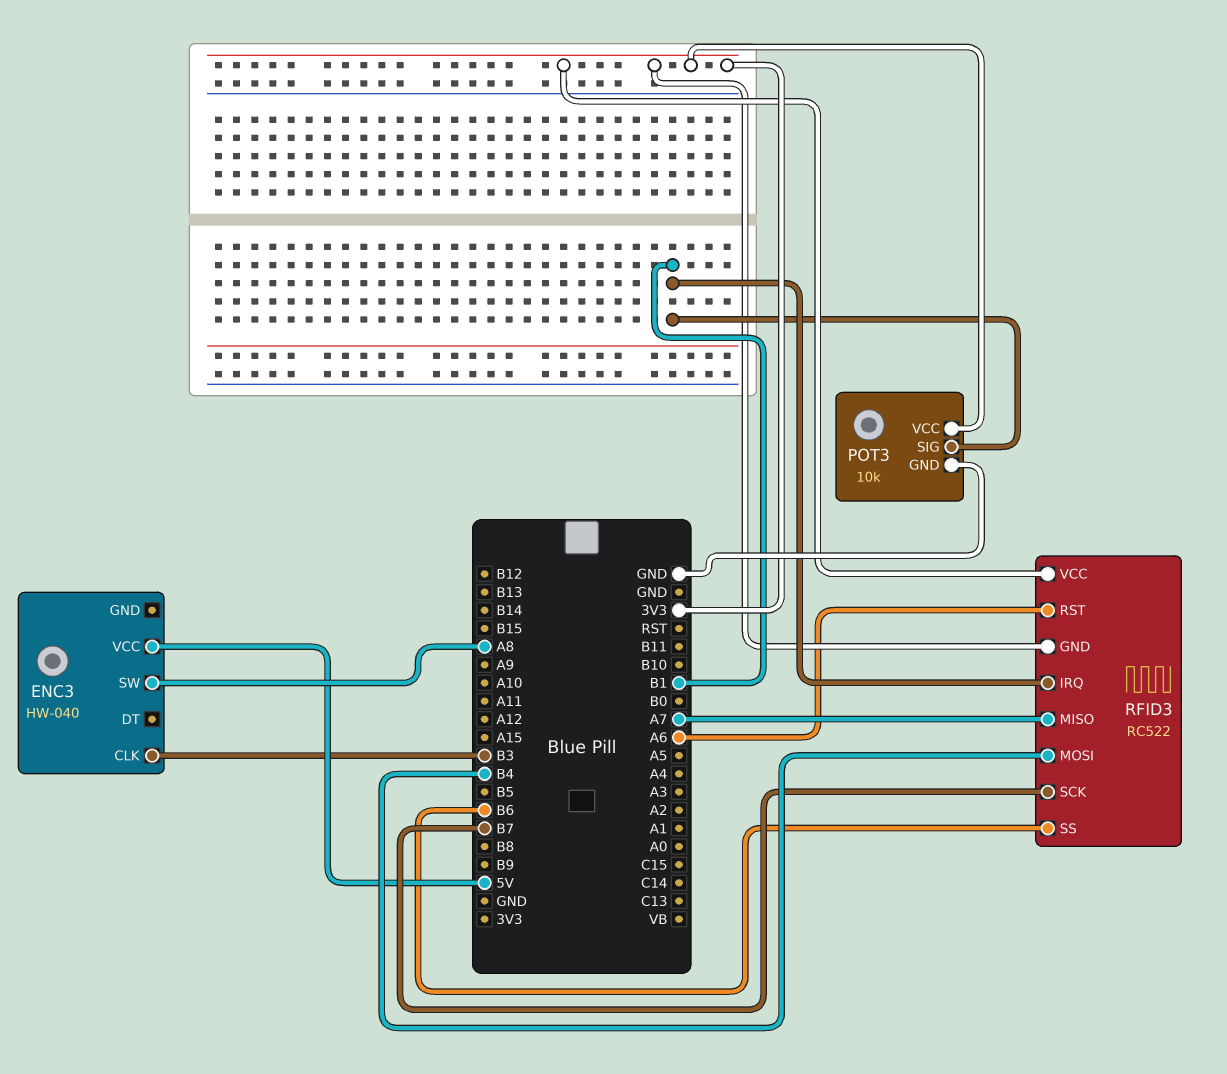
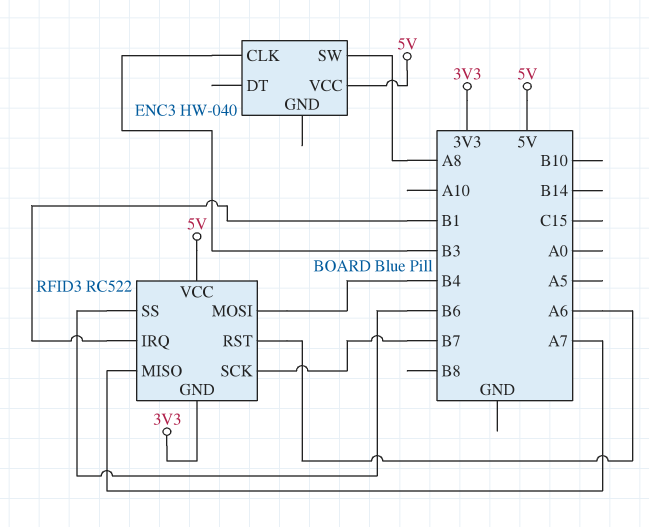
POT3: 10k -> none
POT3 pin GND: GND -> none
POT3 pin SIG: B1 -> none
POT3 pin VCC: 3V3 -> none
RFID3 pin VCC: 3V3 -> 5V

